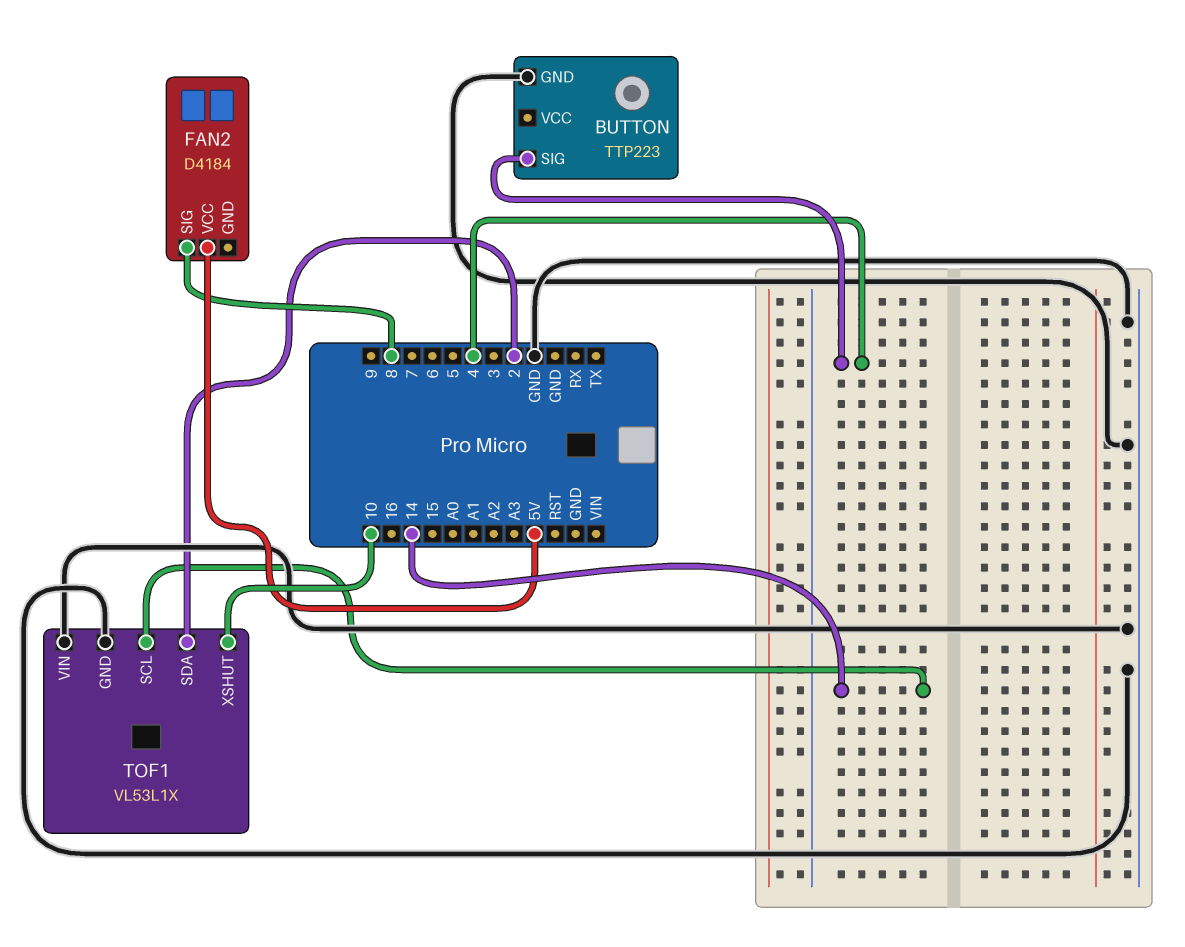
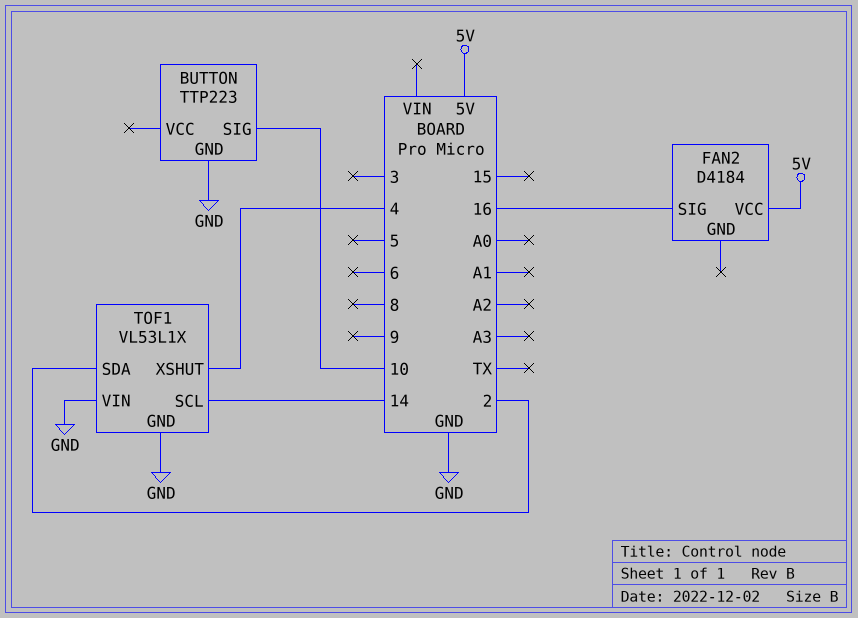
BUTTON pin SIG: 4 -> 10
FAN2 pin SIG: 8 -> 16
TOF1 pin XSHUT: 10 -> 4

